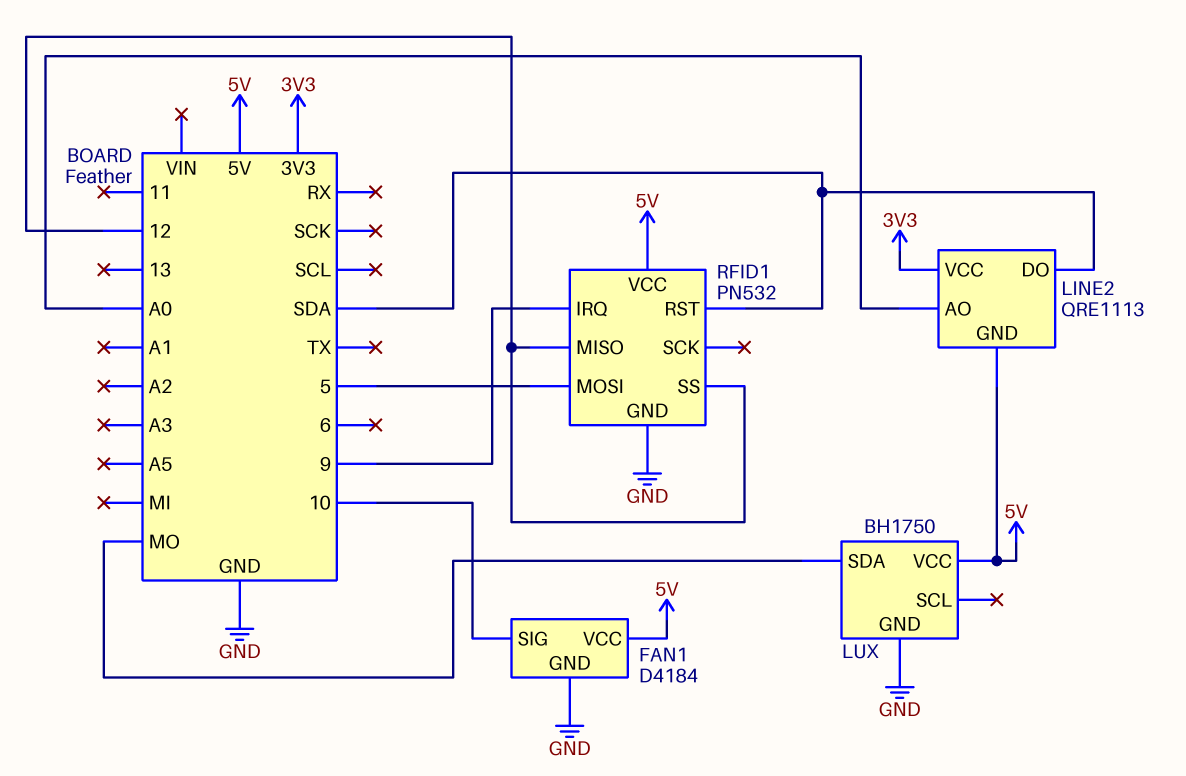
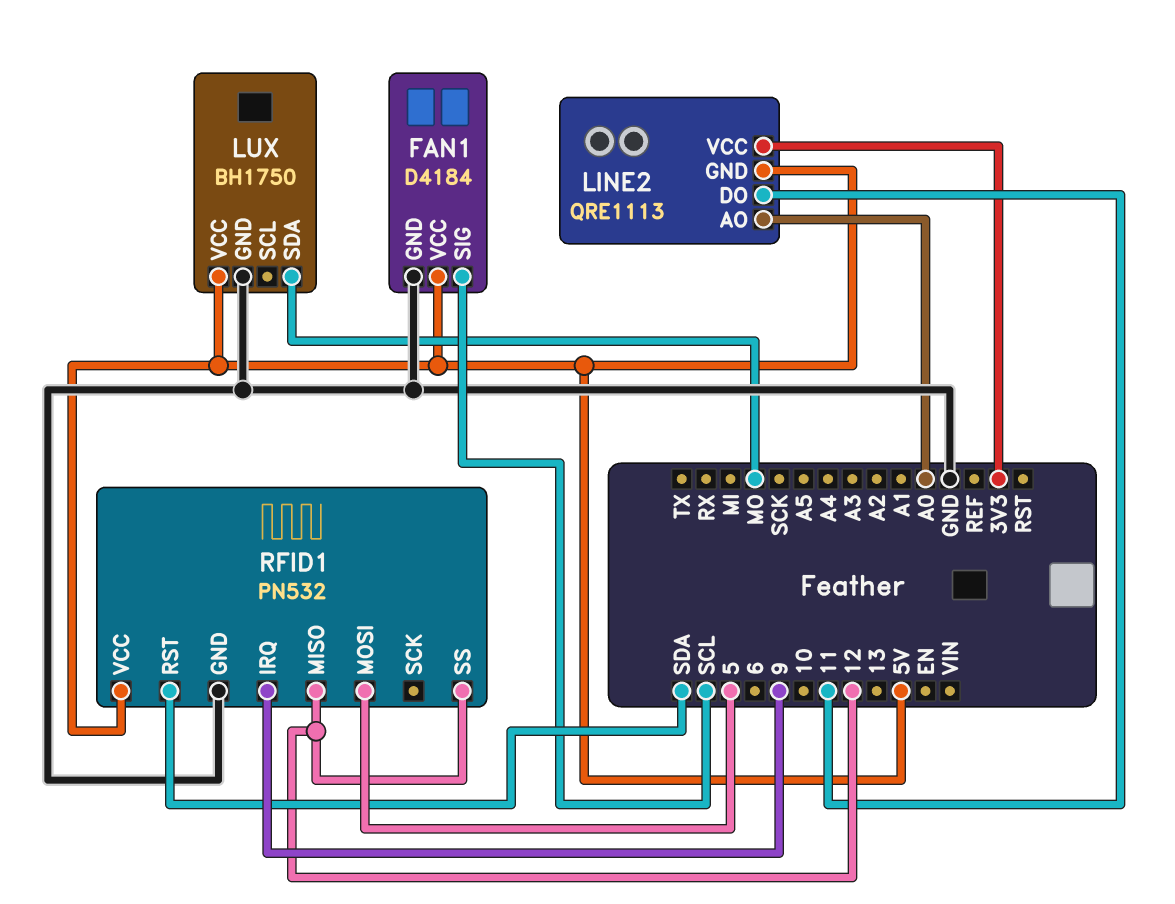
FAN1 pin SIG: 10 -> SCL
LINE2 pin DO: SDA -> 11

